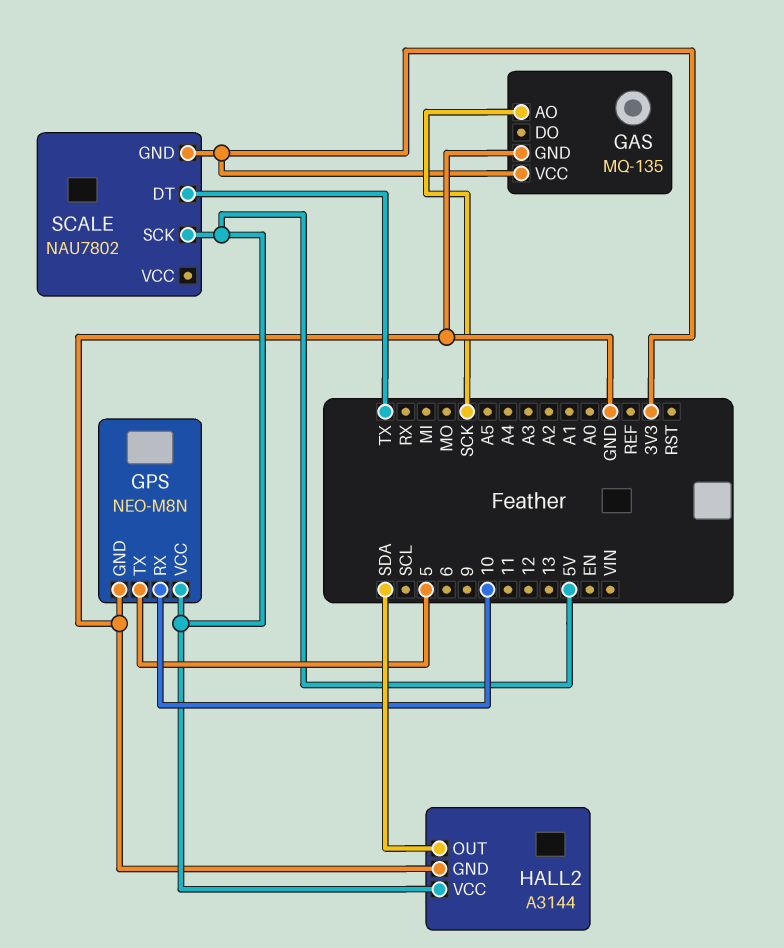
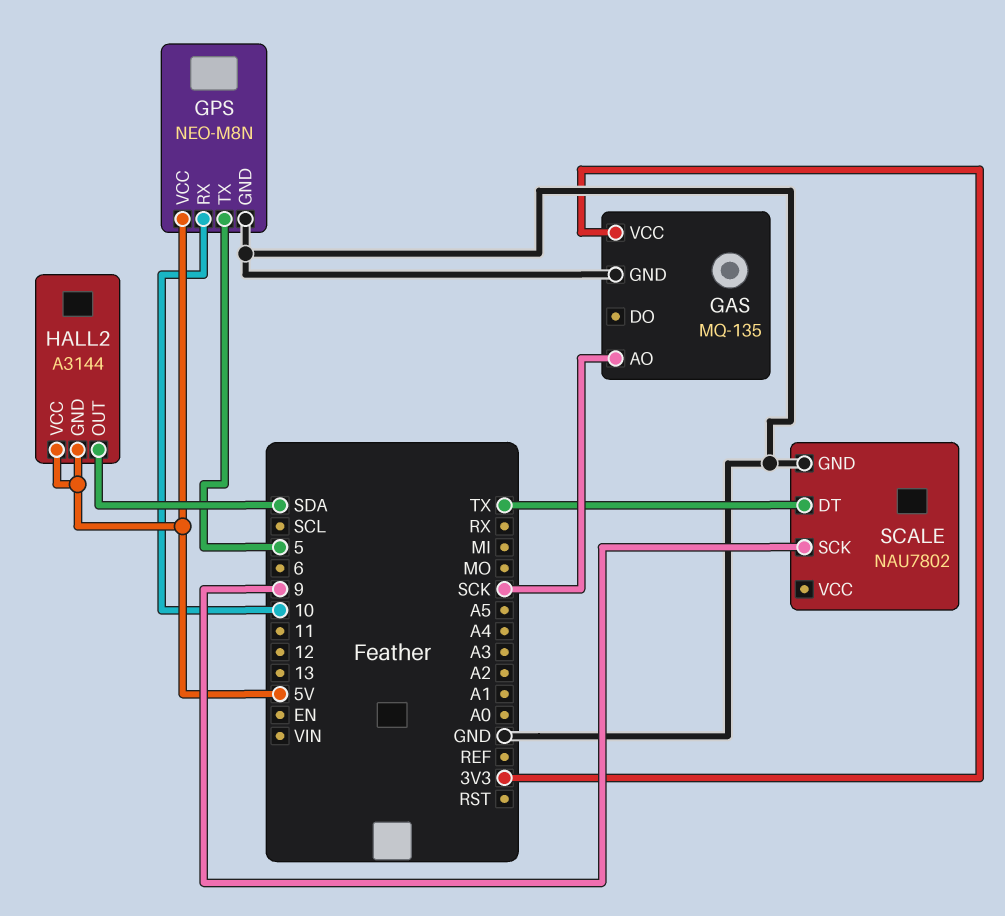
HALL2 pin GND: GND -> 5V
SCALE pin GND: 3V3 -> GND
SCALE pin SCK: 5V -> 9

